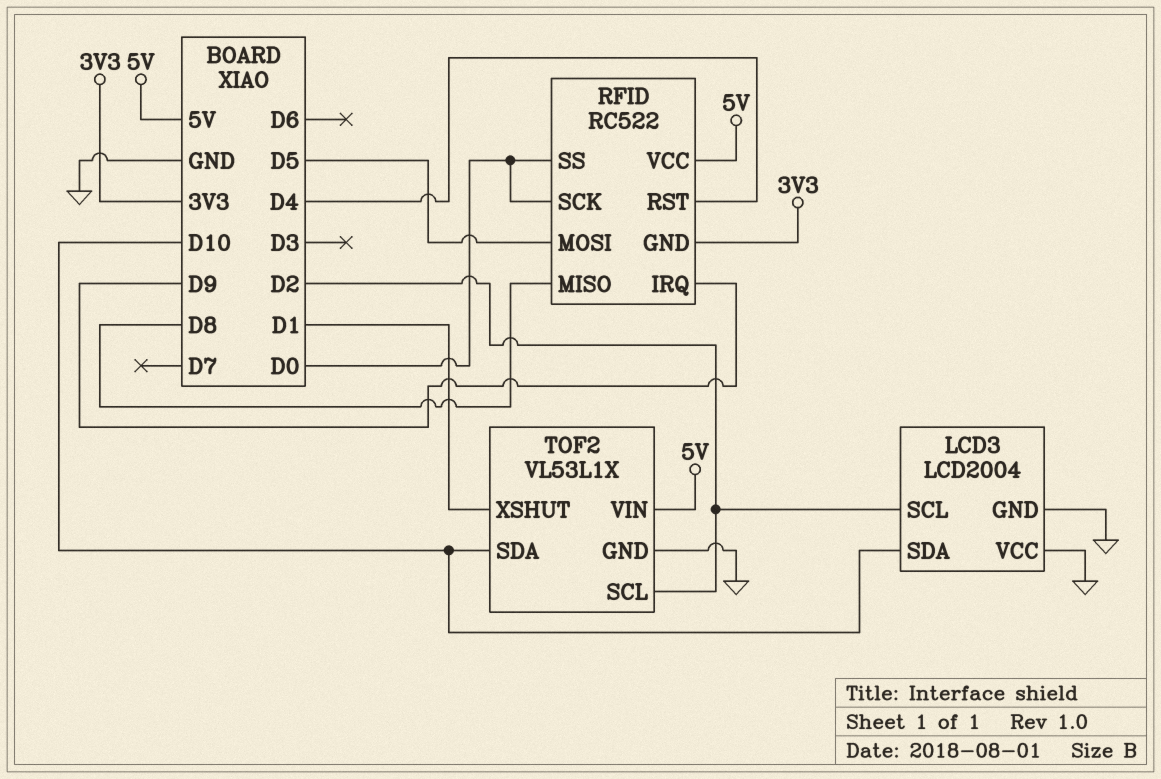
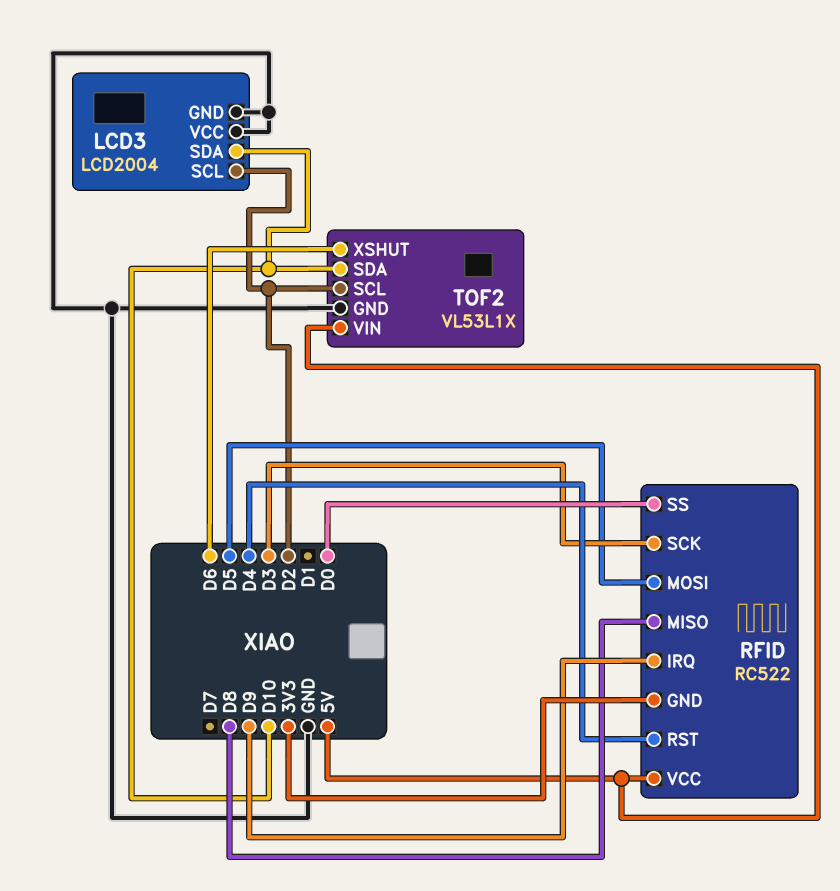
RFID pin SCK: D0 -> D3
TOF2 pin XSHUT: D1 -> D6

